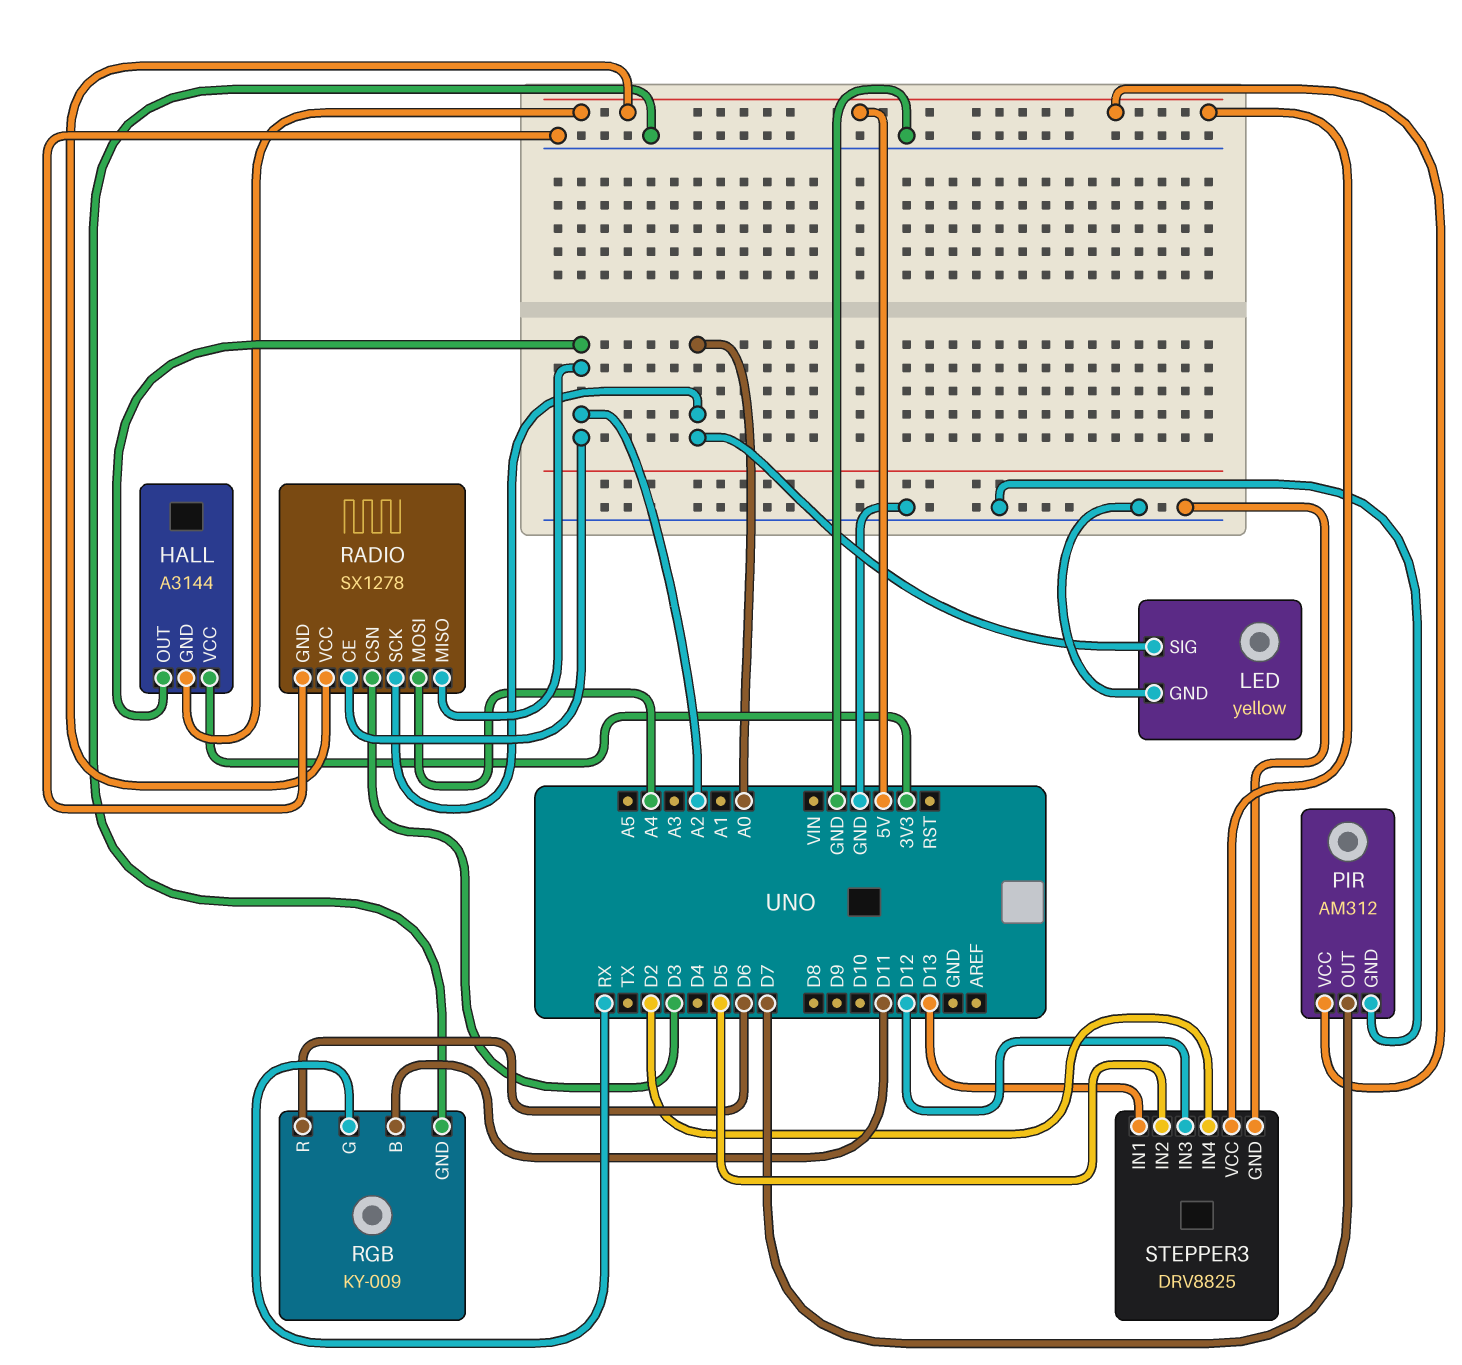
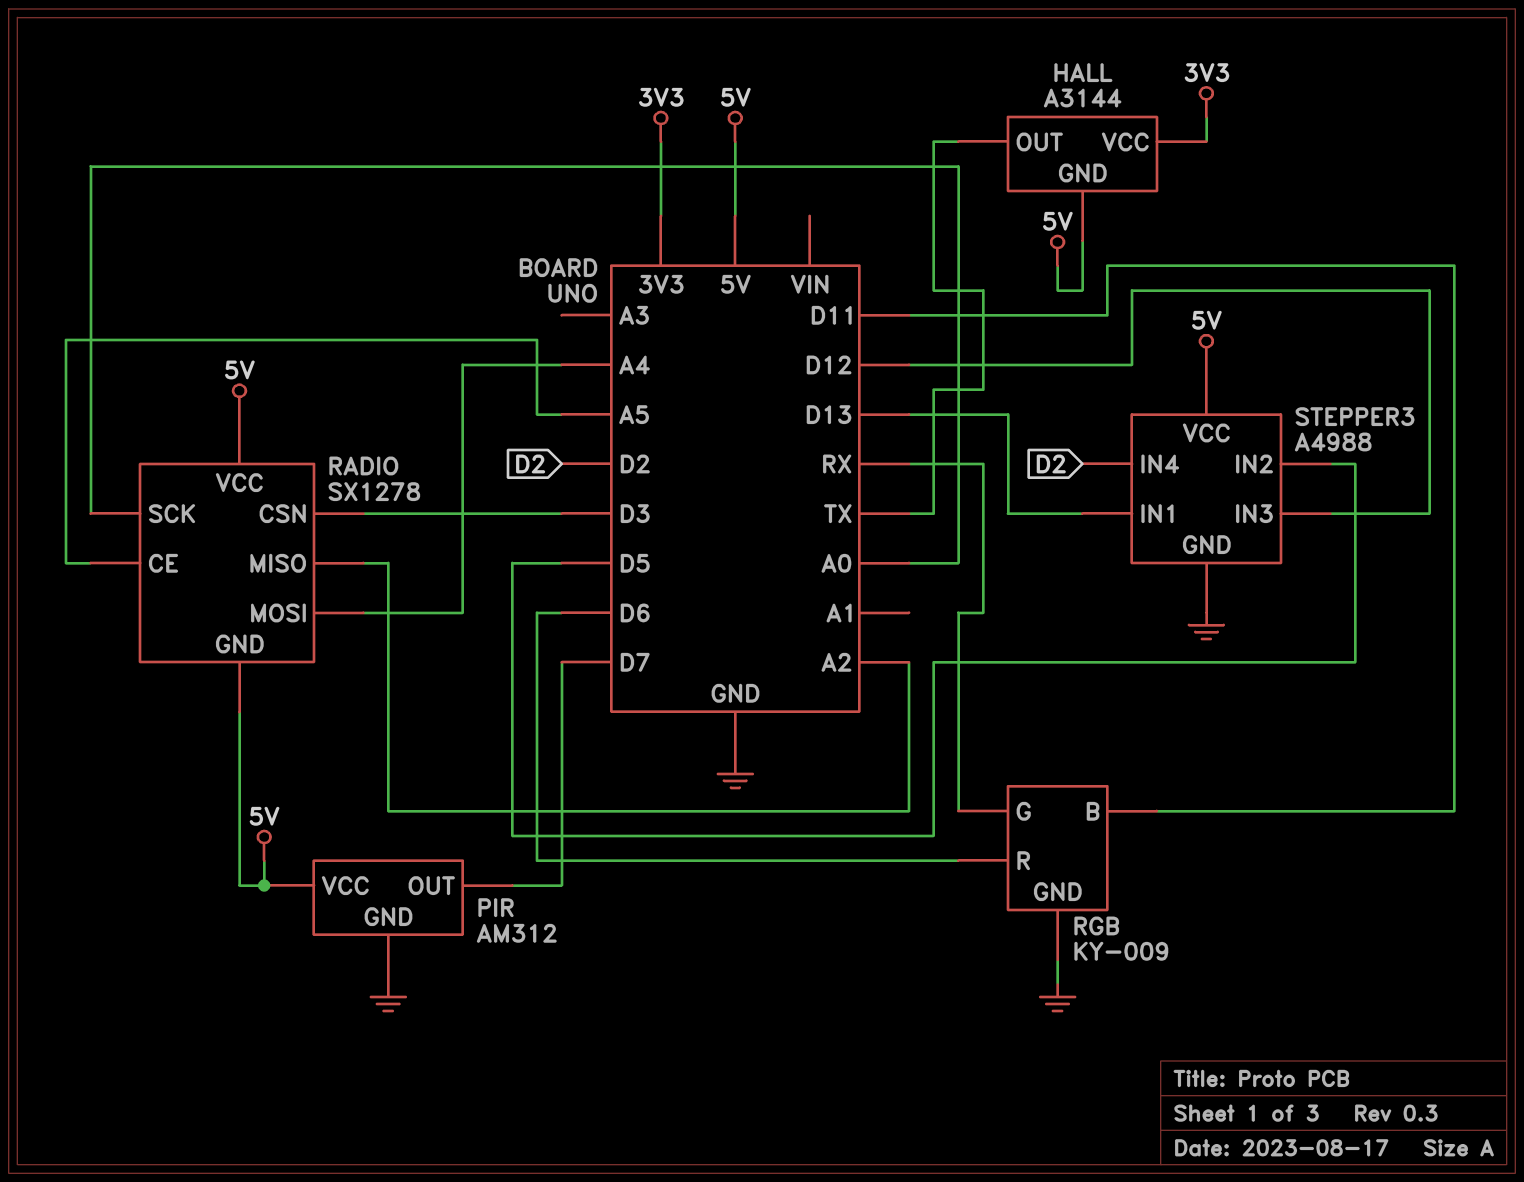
HALL pin OUT: A2 -> TX
LED: yellow -> none
LED pin GND: GND -> none
LED pin SIG: A0 -> none
RADIO pin CE: A2 -> A5
RADIO pin GND: GND -> 5V
STEPPER3: DRV8825 -> A4988

